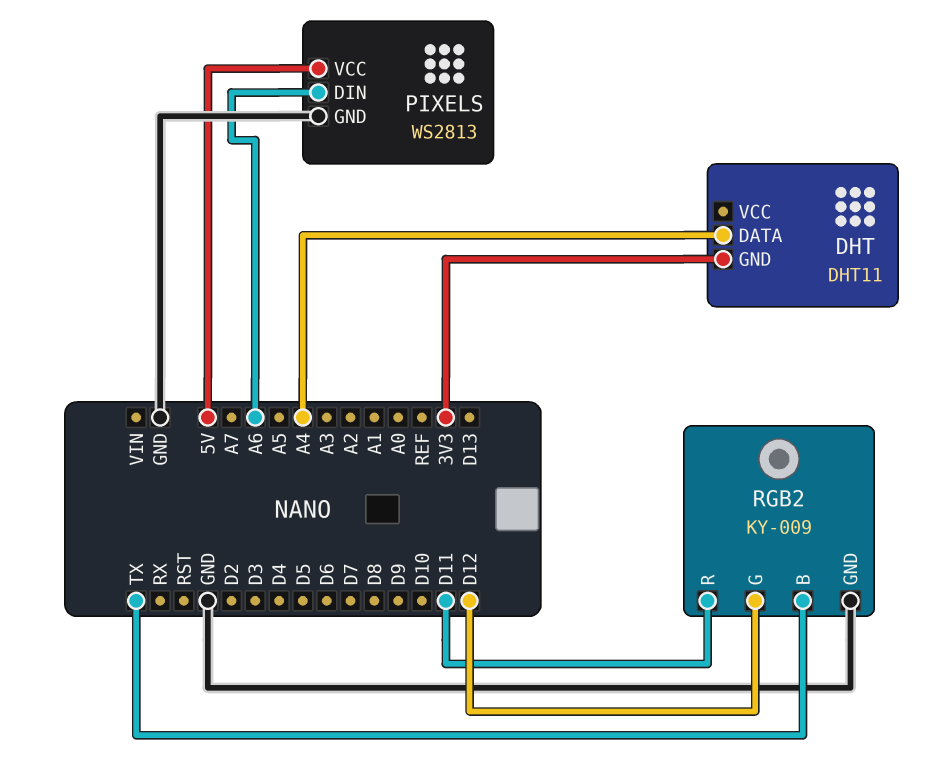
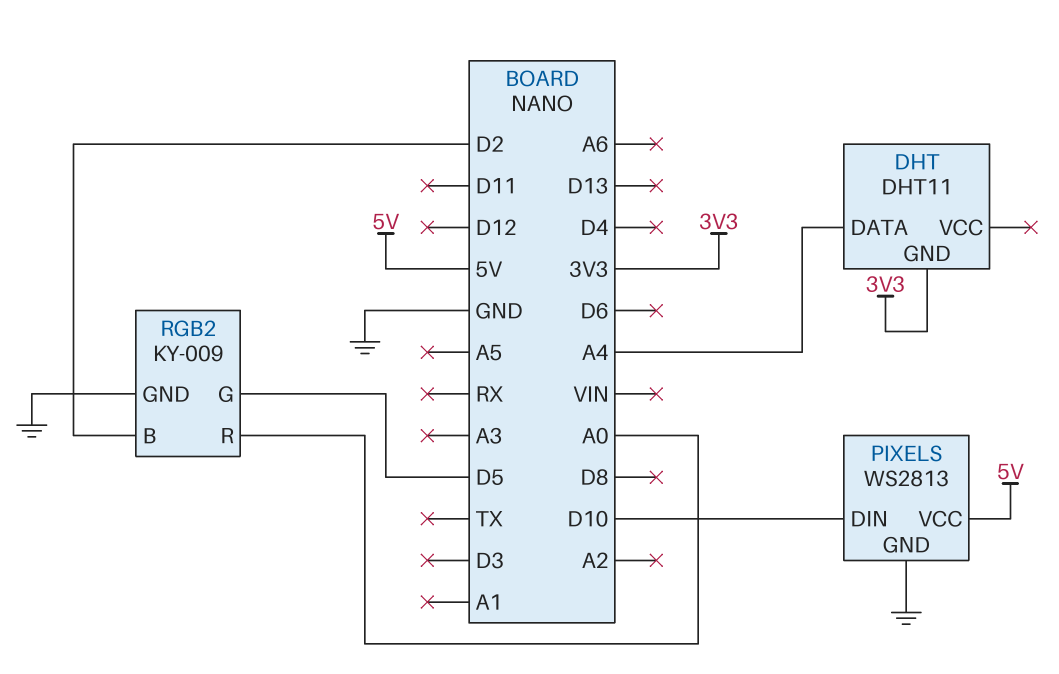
PIXELS pin DIN: A6 -> D10
RGB2 pin B: TX -> D2
RGB2 pin G: D12 -> D5
RGB2 pin R: D11 -> A0

